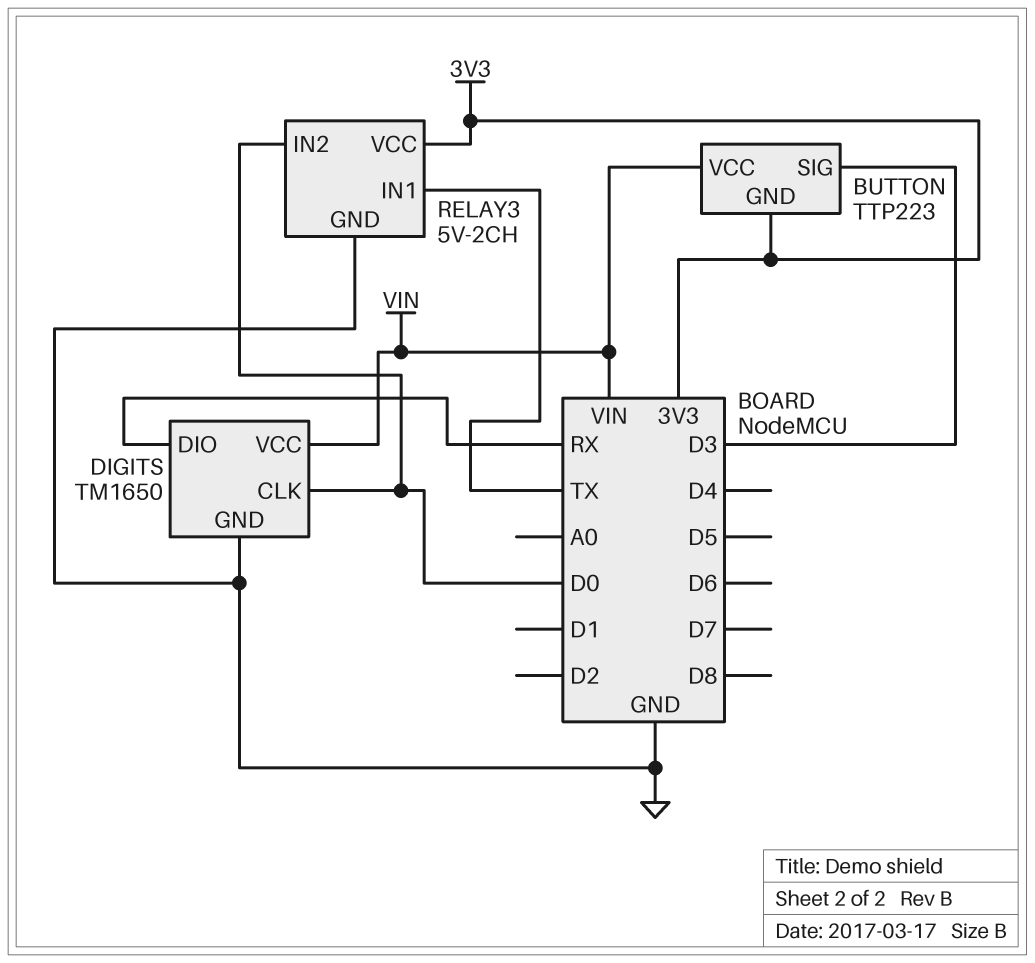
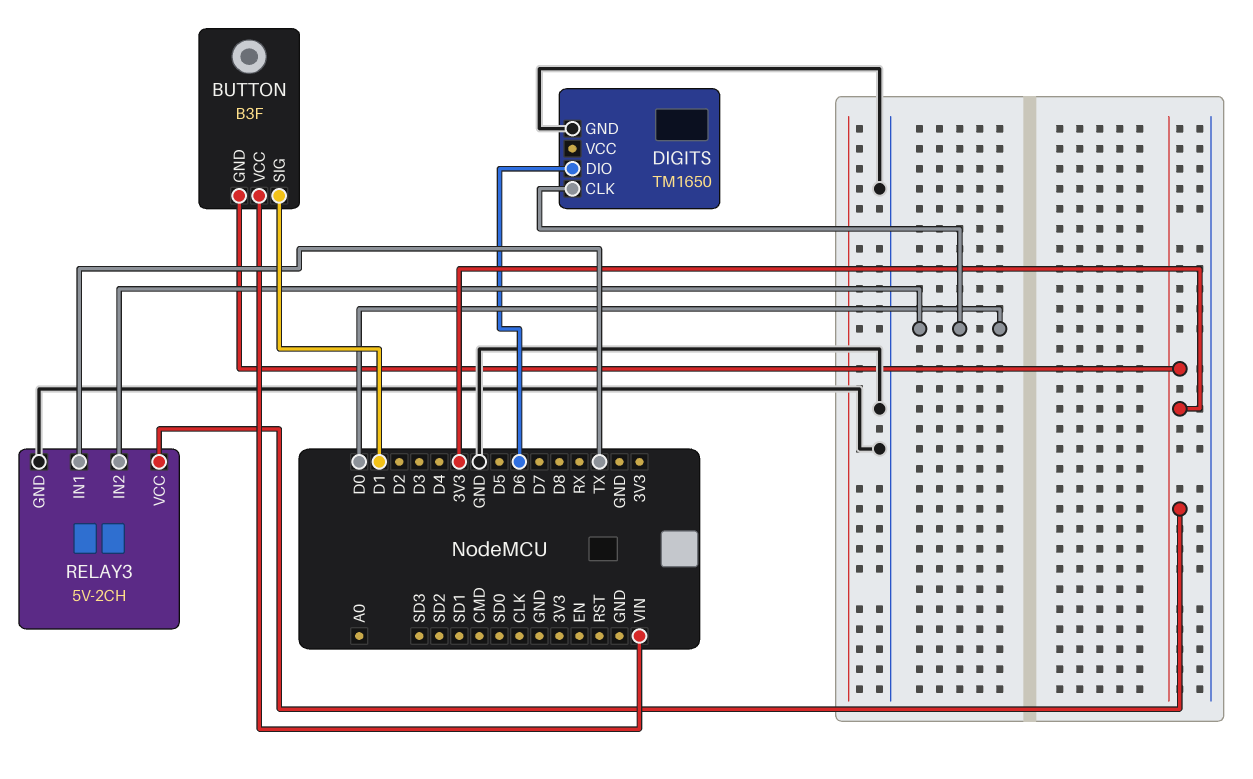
BUTTON: TTP223 -> B3F
BUTTON pin SIG: D3 -> D1
DIGITS pin DIO: RX -> D6
DIGITS pin VCC: VIN -> none

